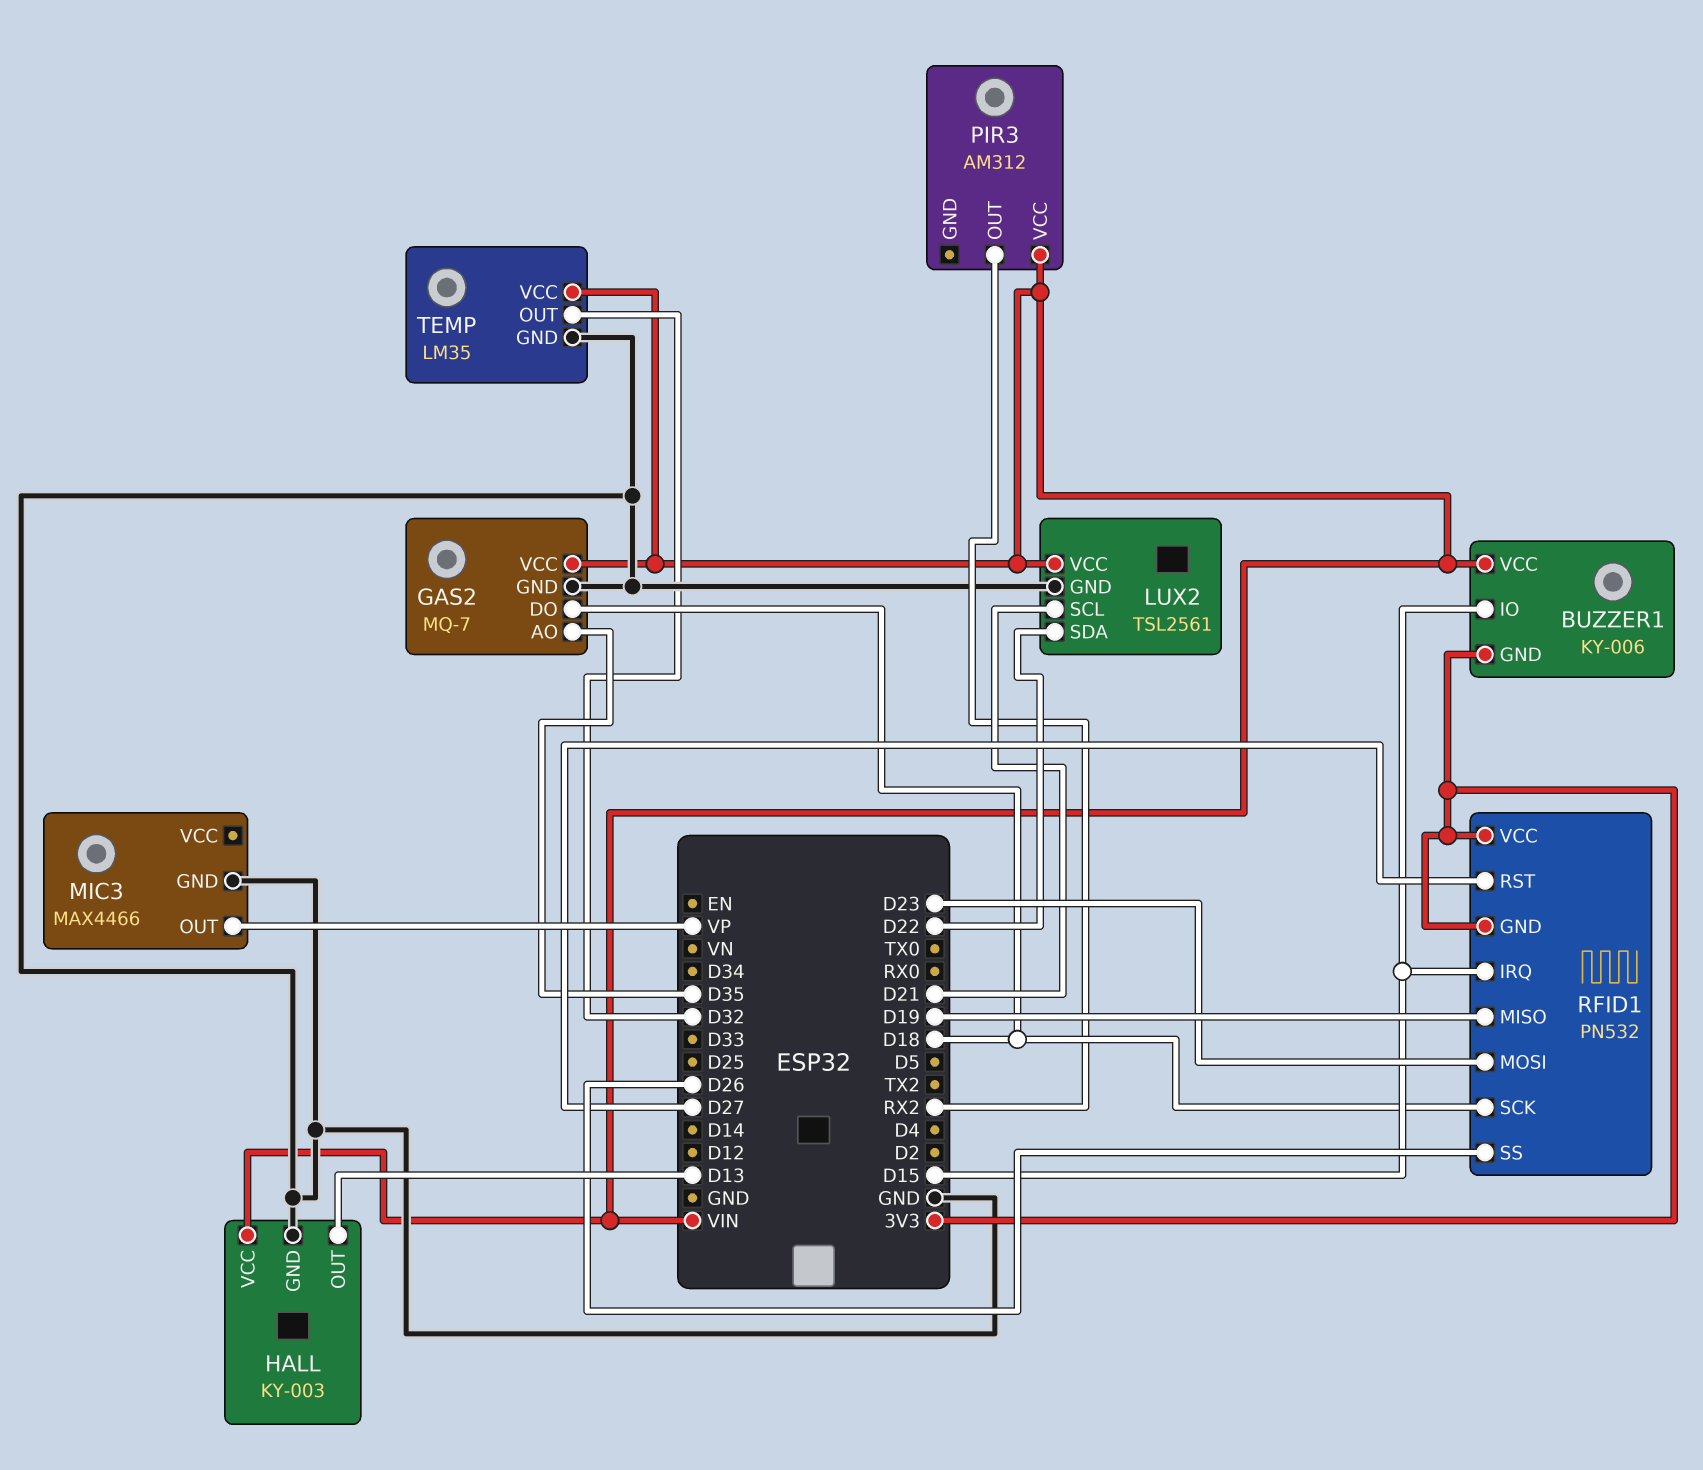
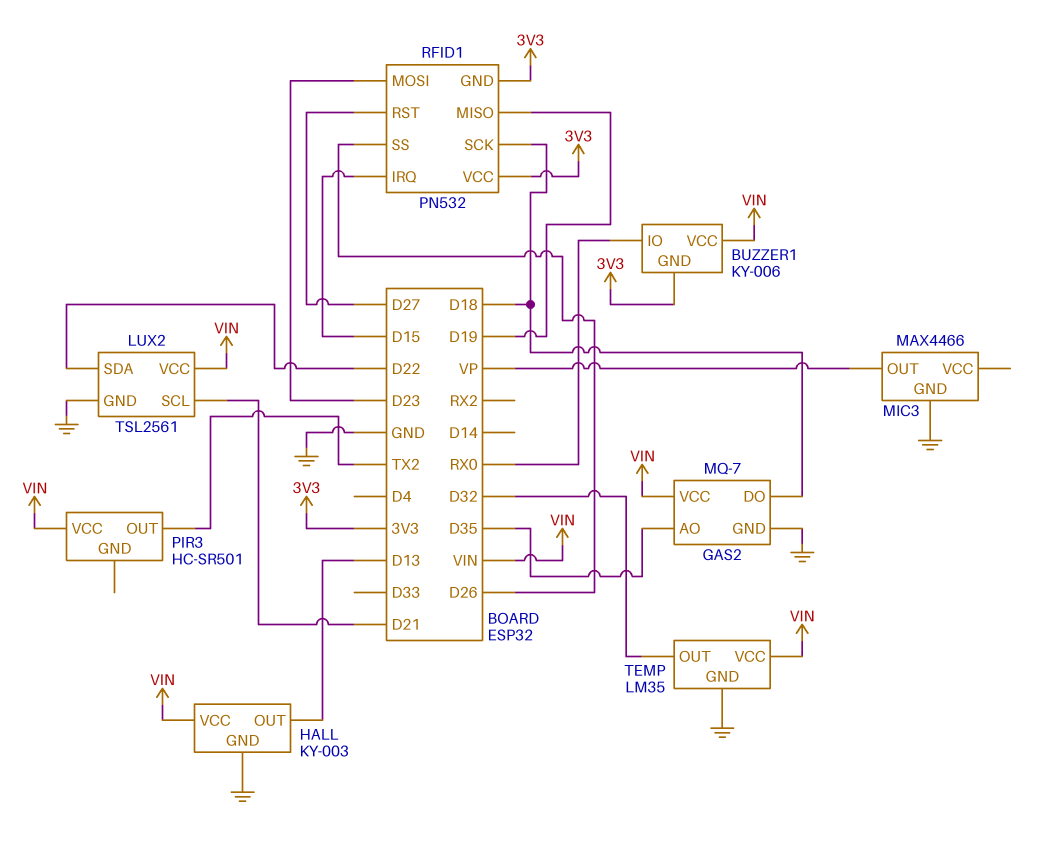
BUZZER1 pin IO: D15 -> RX0
PIR3: AM312 -> HC-SR501
PIR3 pin OUT: RX2 -> TX2

